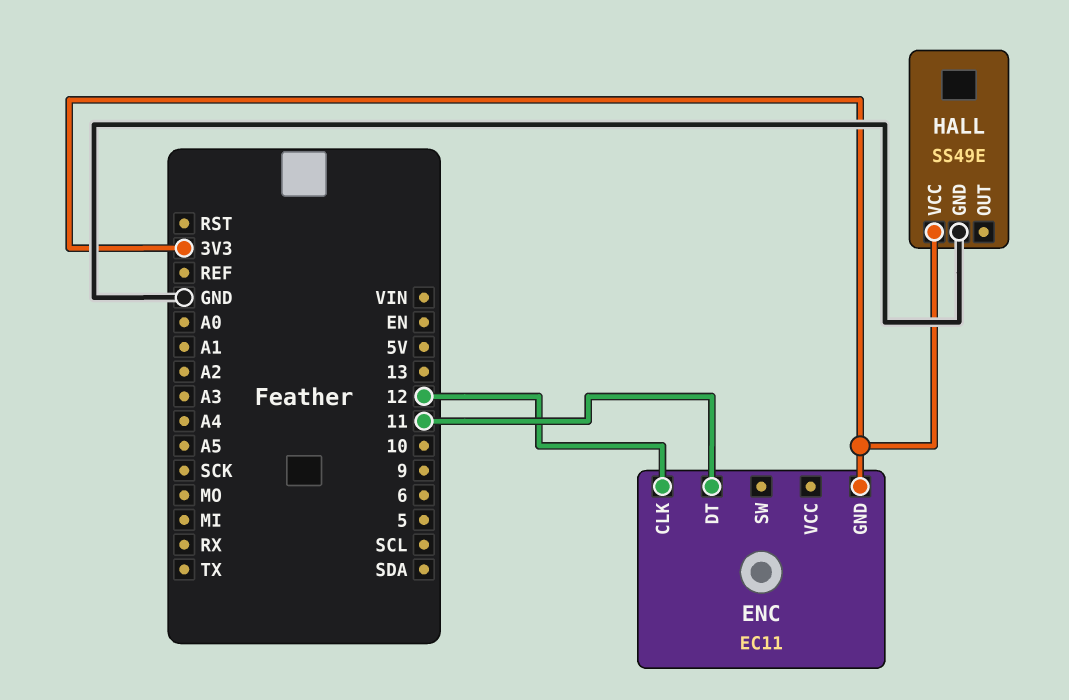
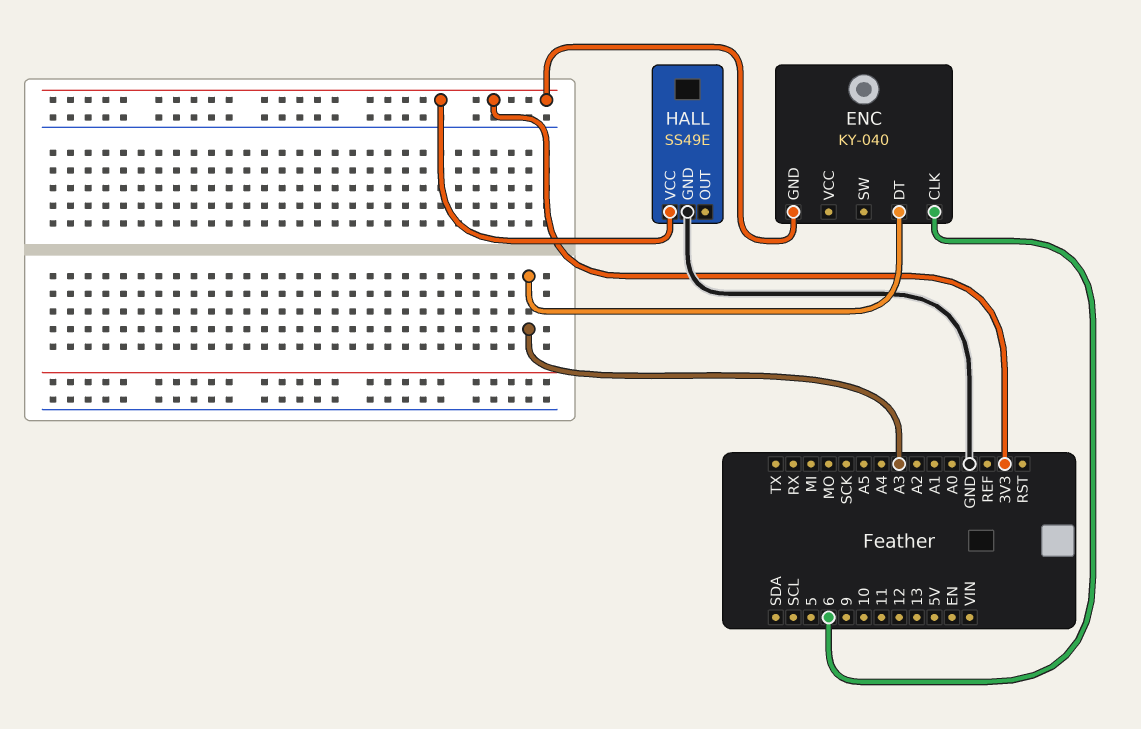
ENC: EC11 -> KY-040
ENC pin CLK: 12 -> 6
ENC pin DT: 11 -> A3

